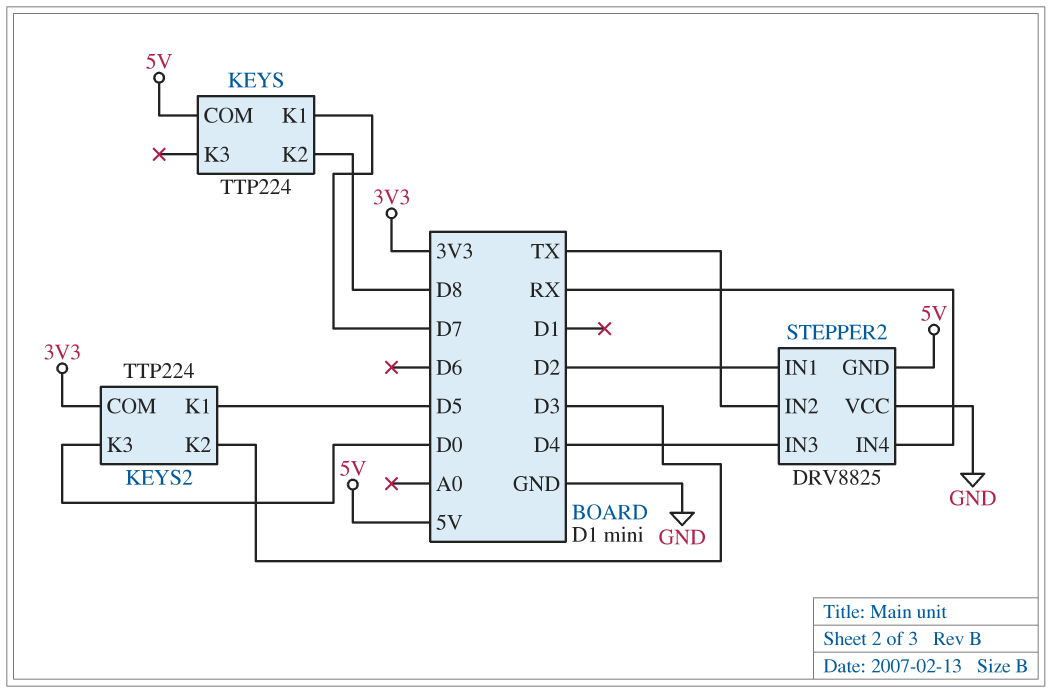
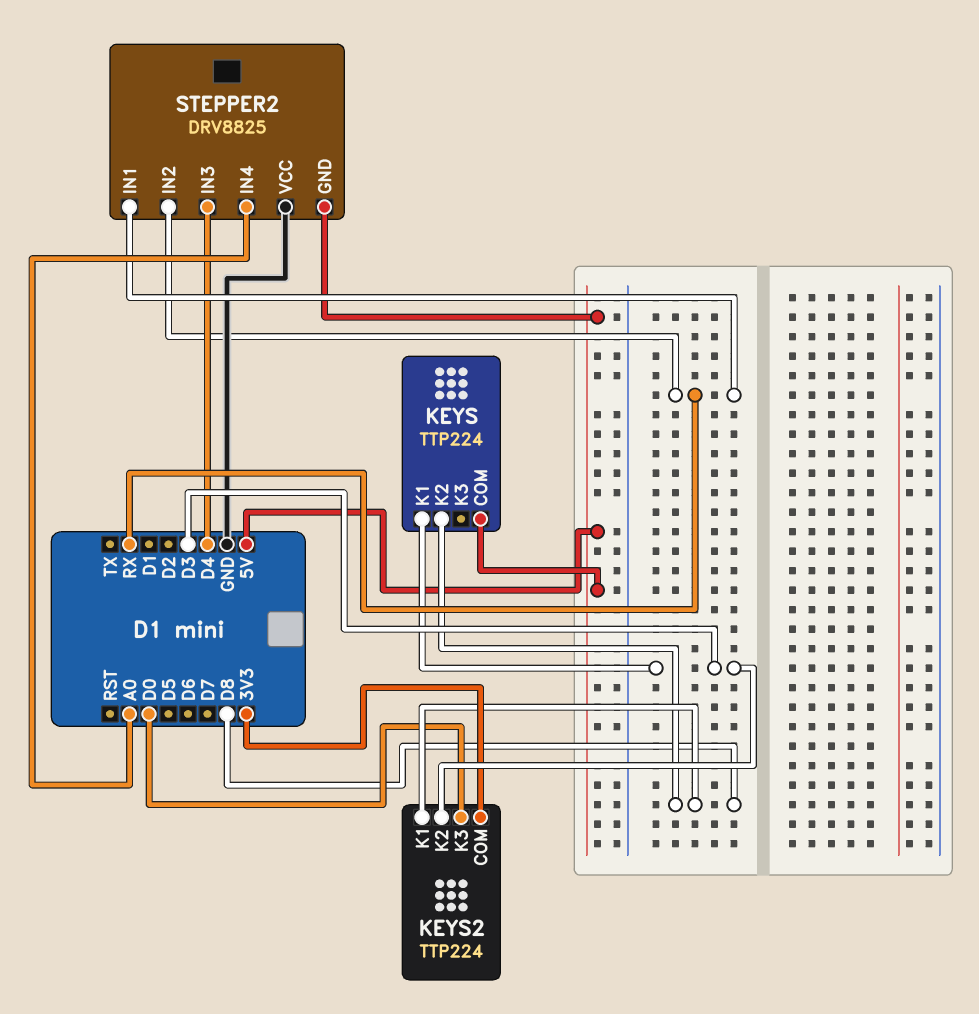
KEYS pin K1: D7 -> D3
KEYS2 pin K1: D5 -> D8
STEPPER2 pin IN1: D2 -> RX
STEPPER2 pin IN2: TX -> RX
STEPPER2 pin IN4: RX -> A0

